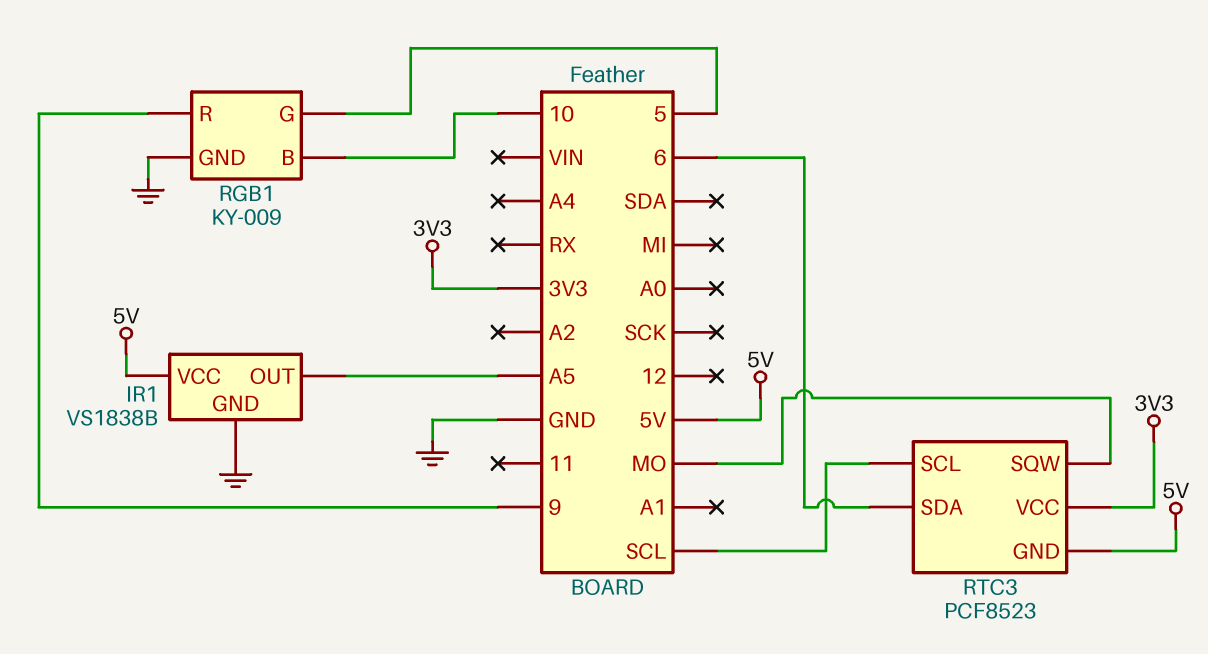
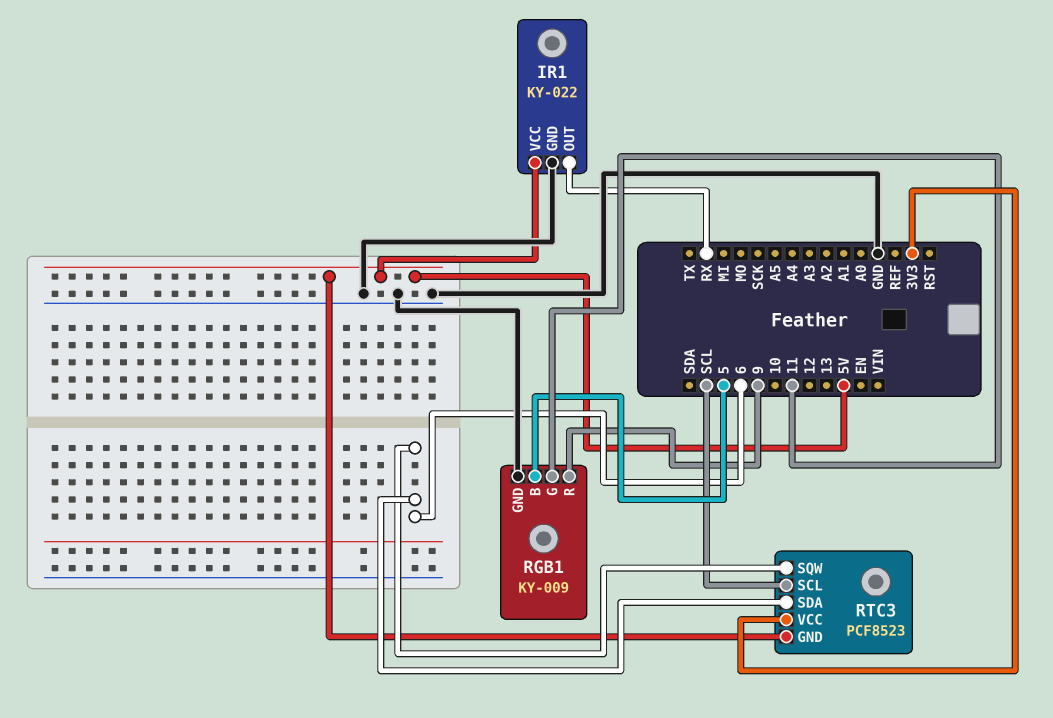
IR1: VS1838B -> KY-022
IR1 pin OUT: A5 -> RX
RGB1 pin B: 10 -> 5
RGB1 pin G: 5 -> 11
RTC3 pin SQW: MO -> 6

